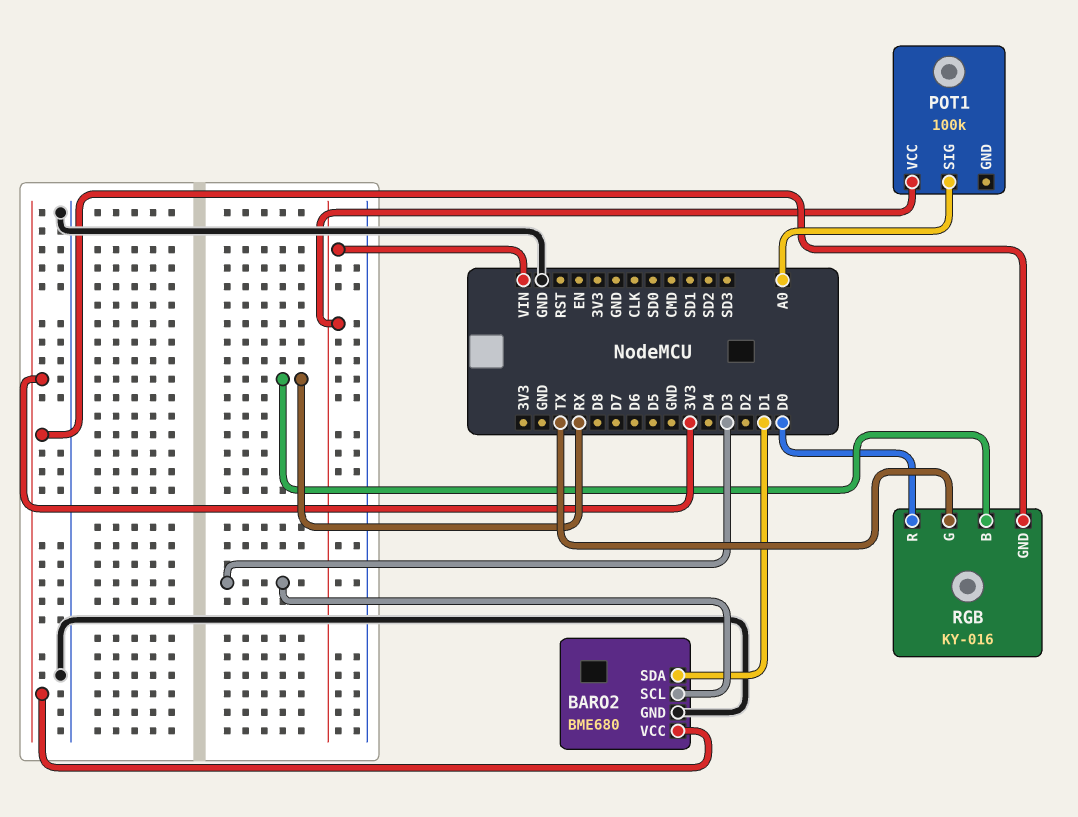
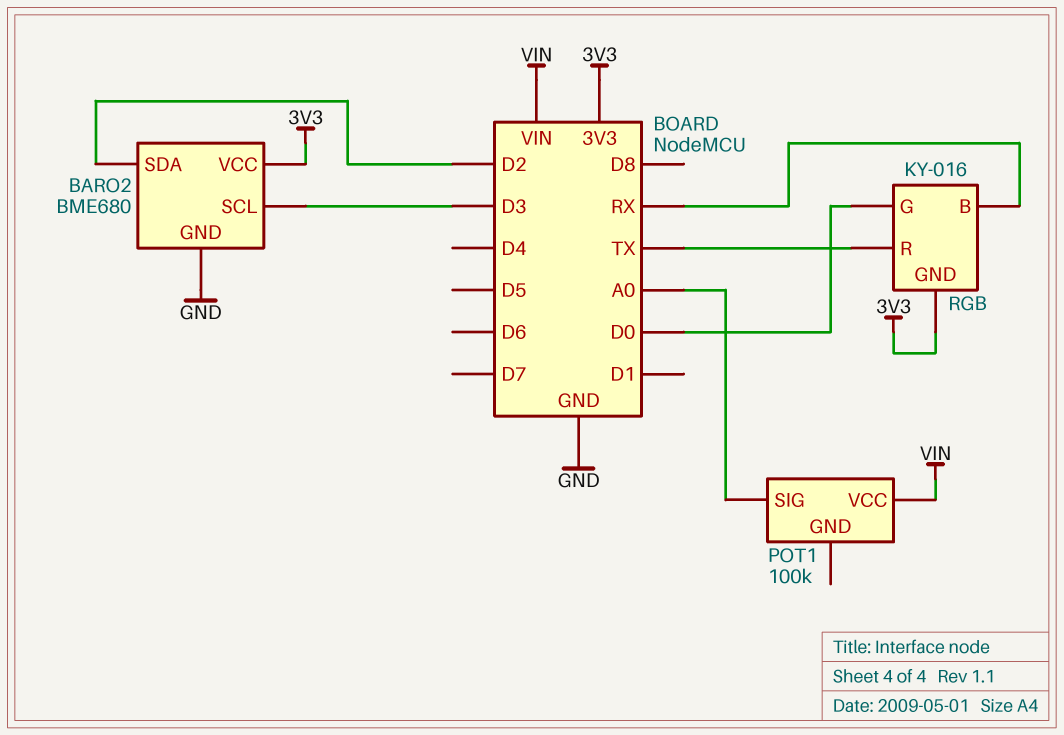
BARO2 pin SDA: D1 -> D2
RGB pin G: TX -> D0
RGB pin R: D0 -> TX

